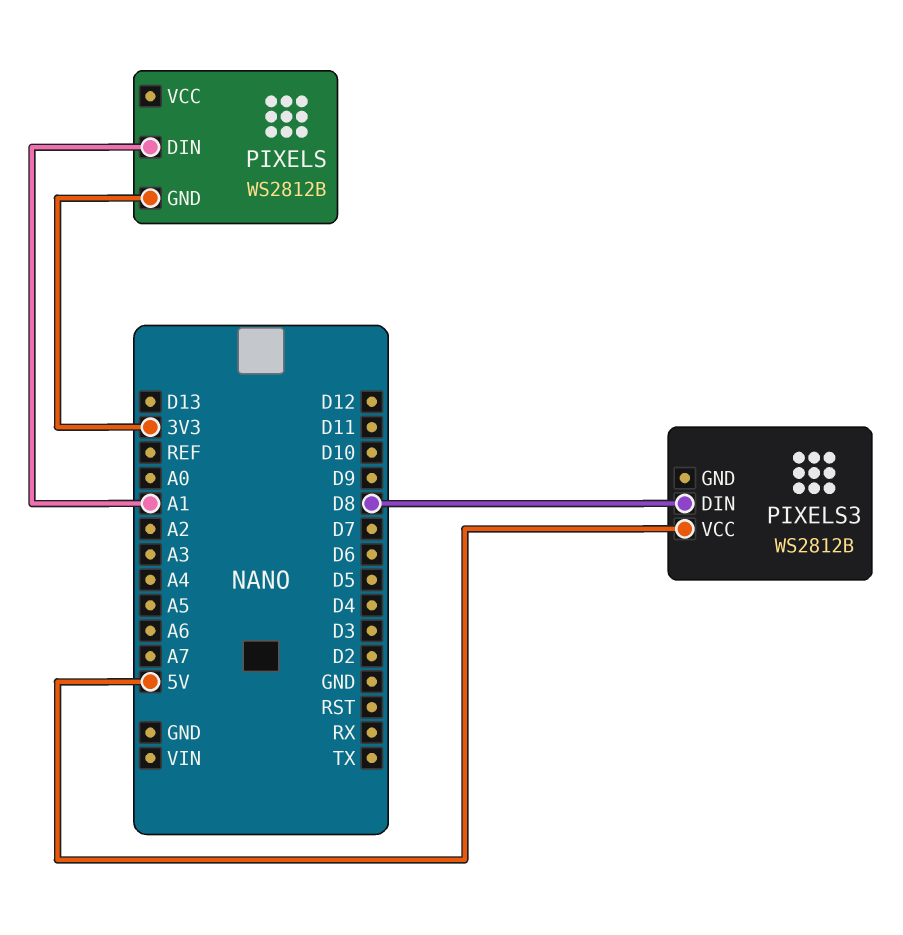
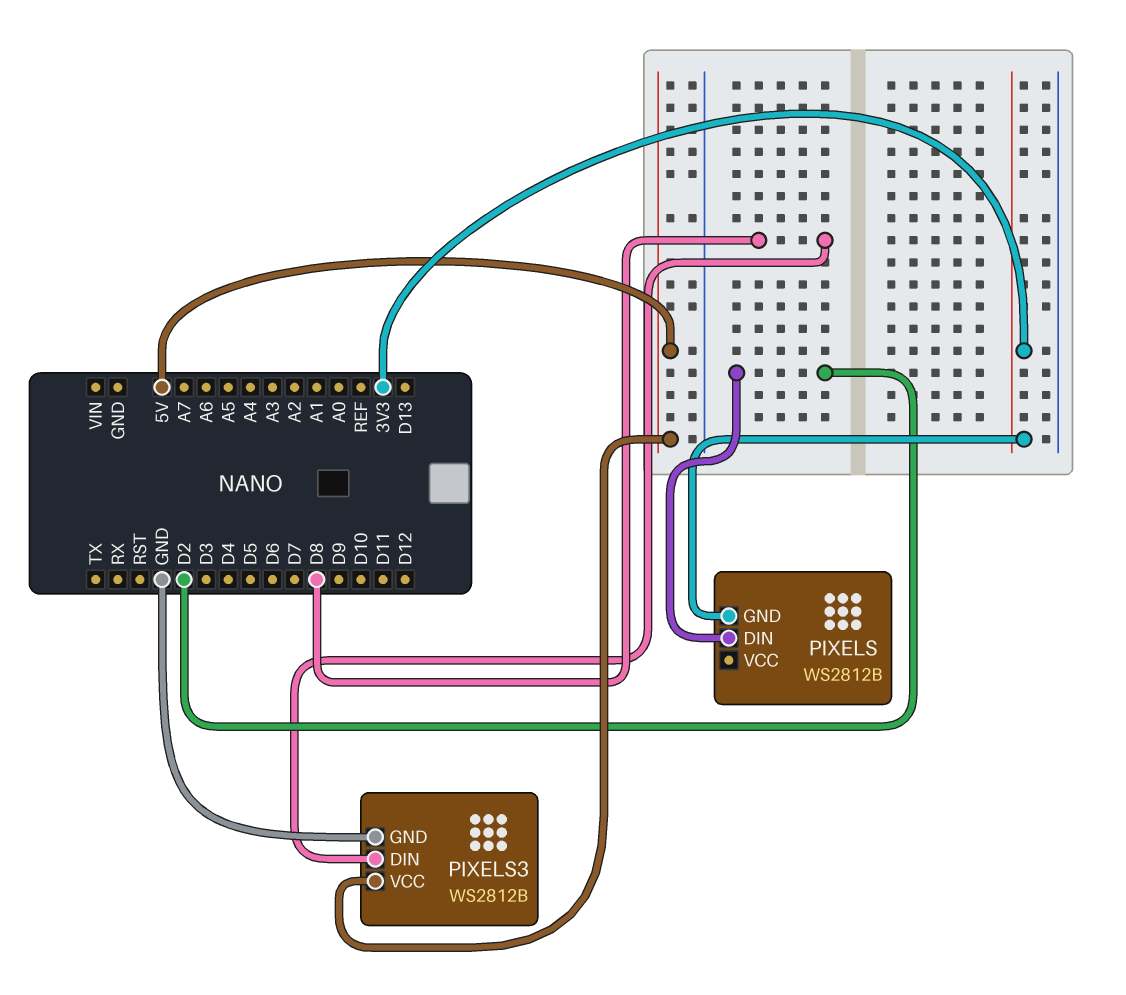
PIXELS pin DIN: A1 -> D2
PIXELS3 pin GND: none -> GND

